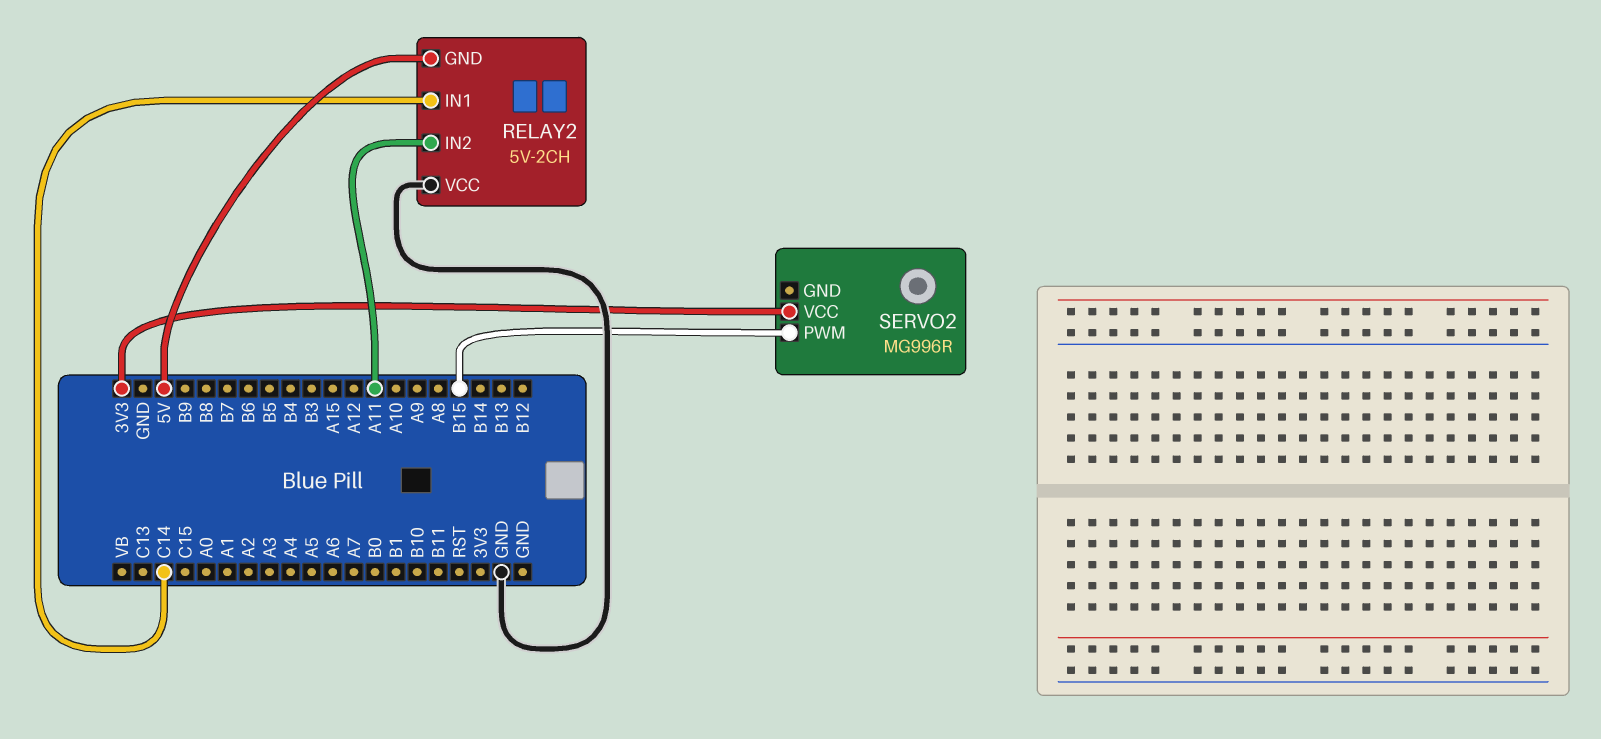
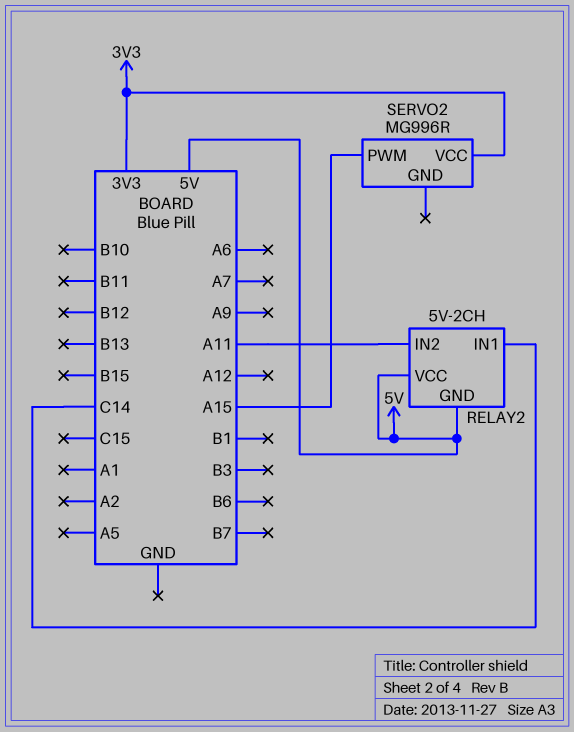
RELAY2 pin VCC: GND -> 5V
SERVO2 pin PWM: B15 -> A15

